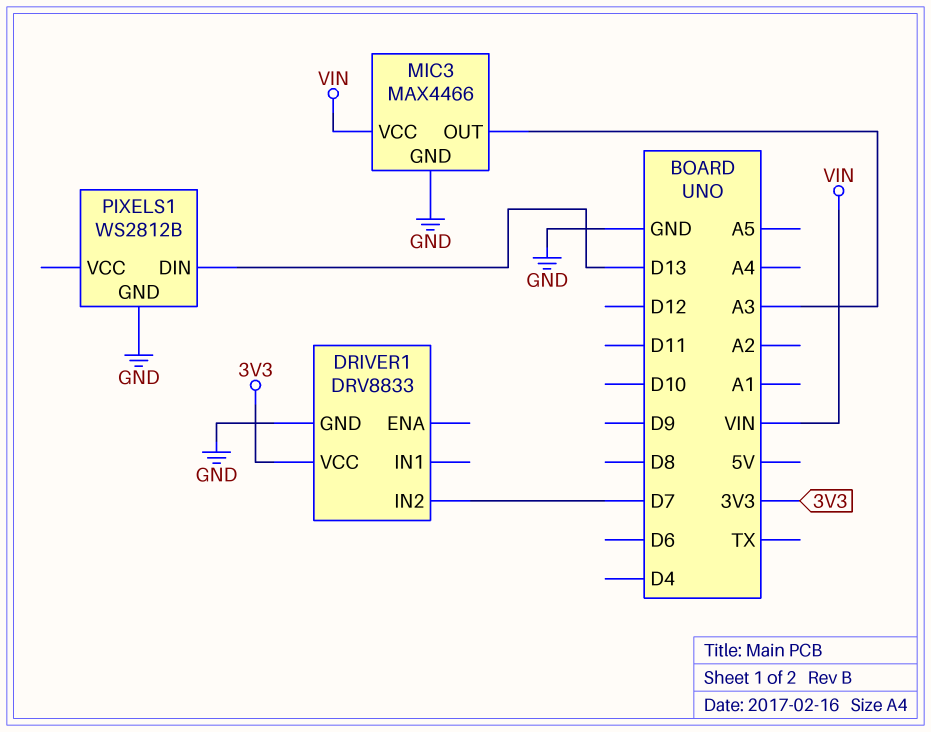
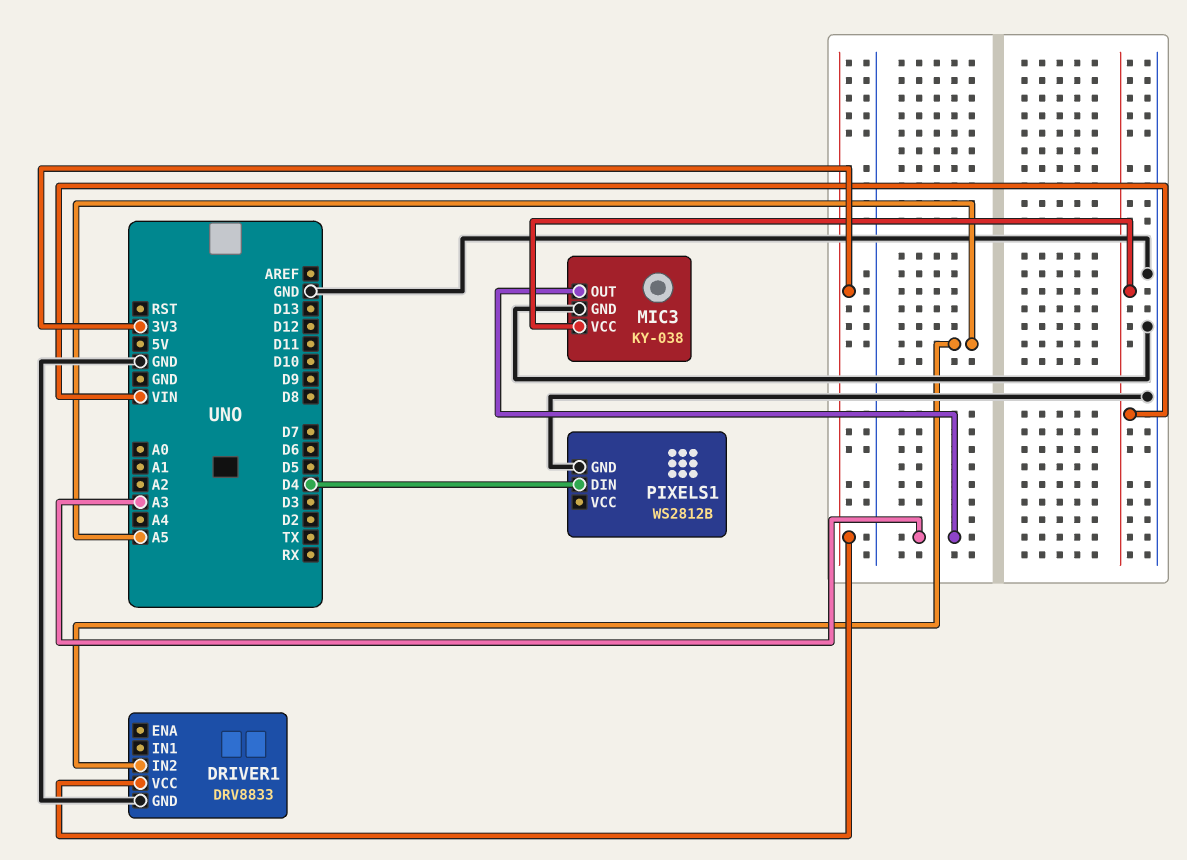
DRIVER1 pin IN2: D7 -> A5
MIC3: MAX4466 -> KY-038
PIXELS1 pin DIN: D13 -> D4

